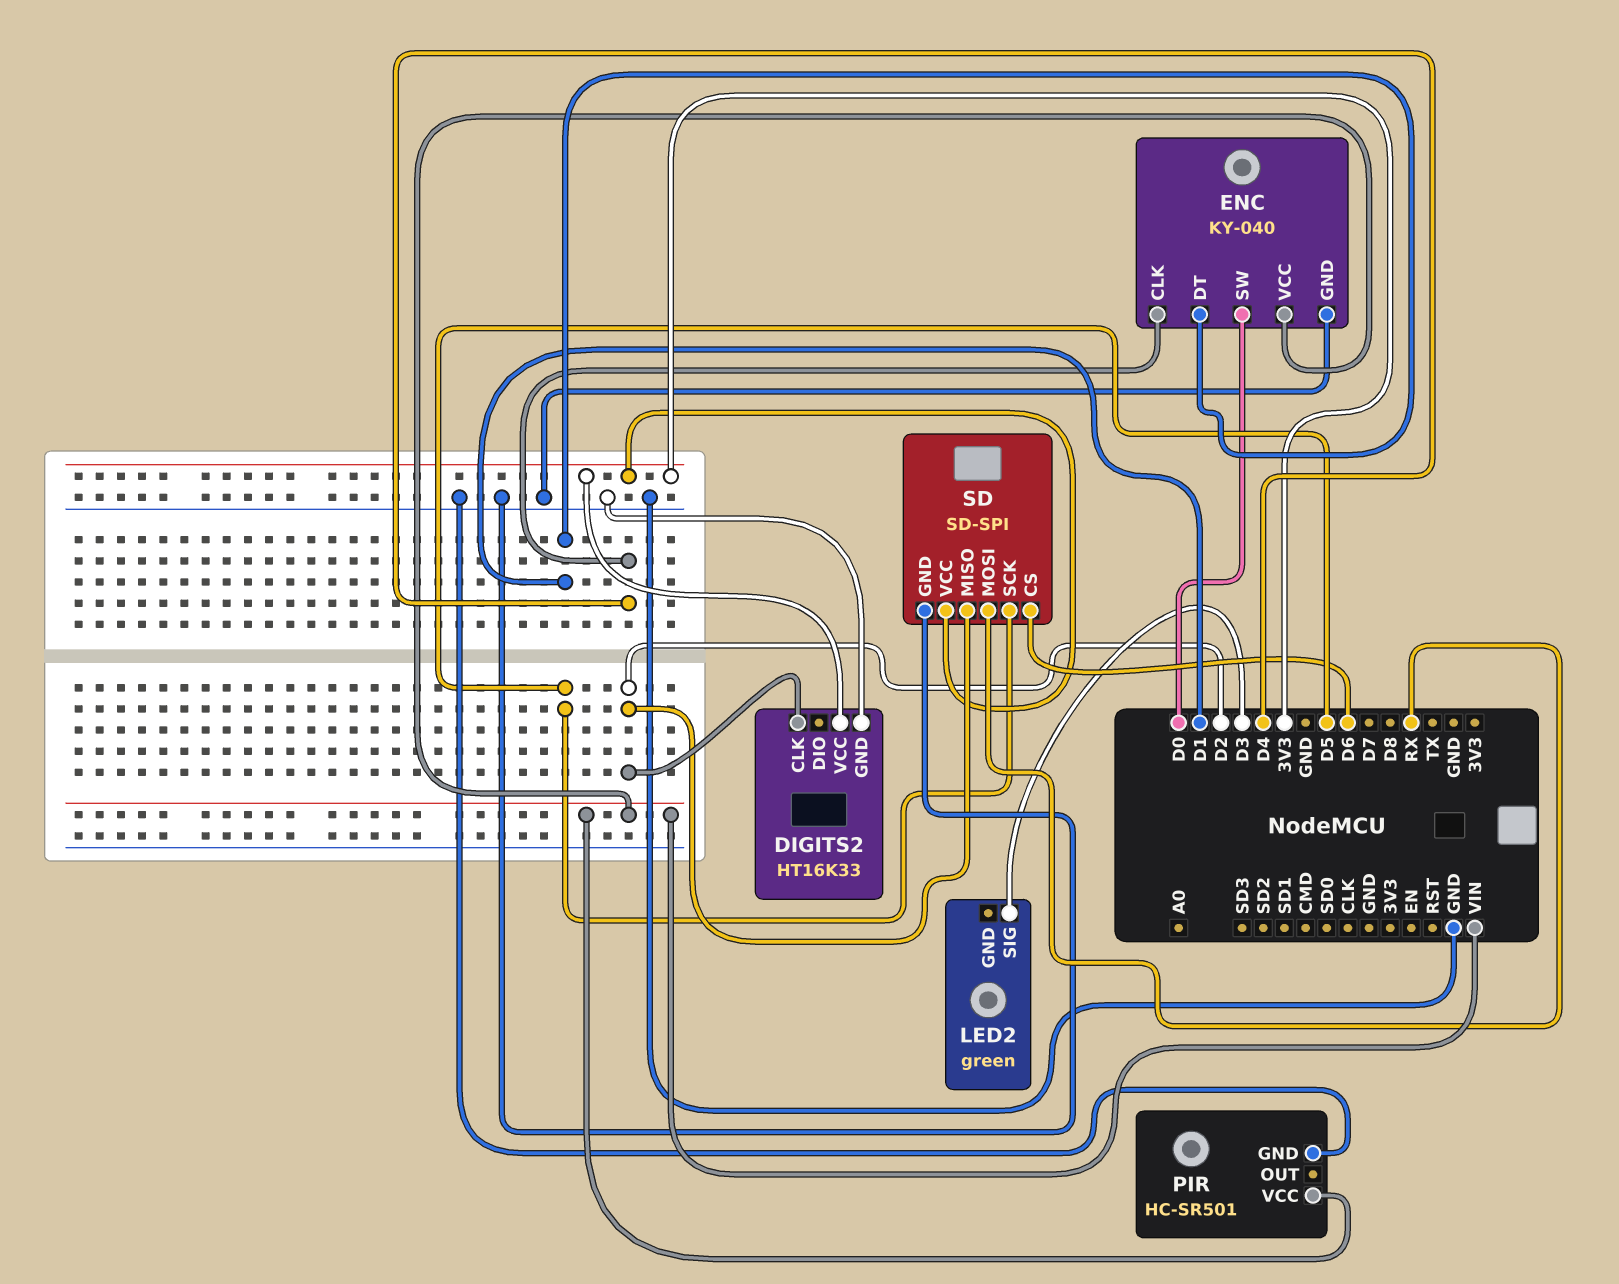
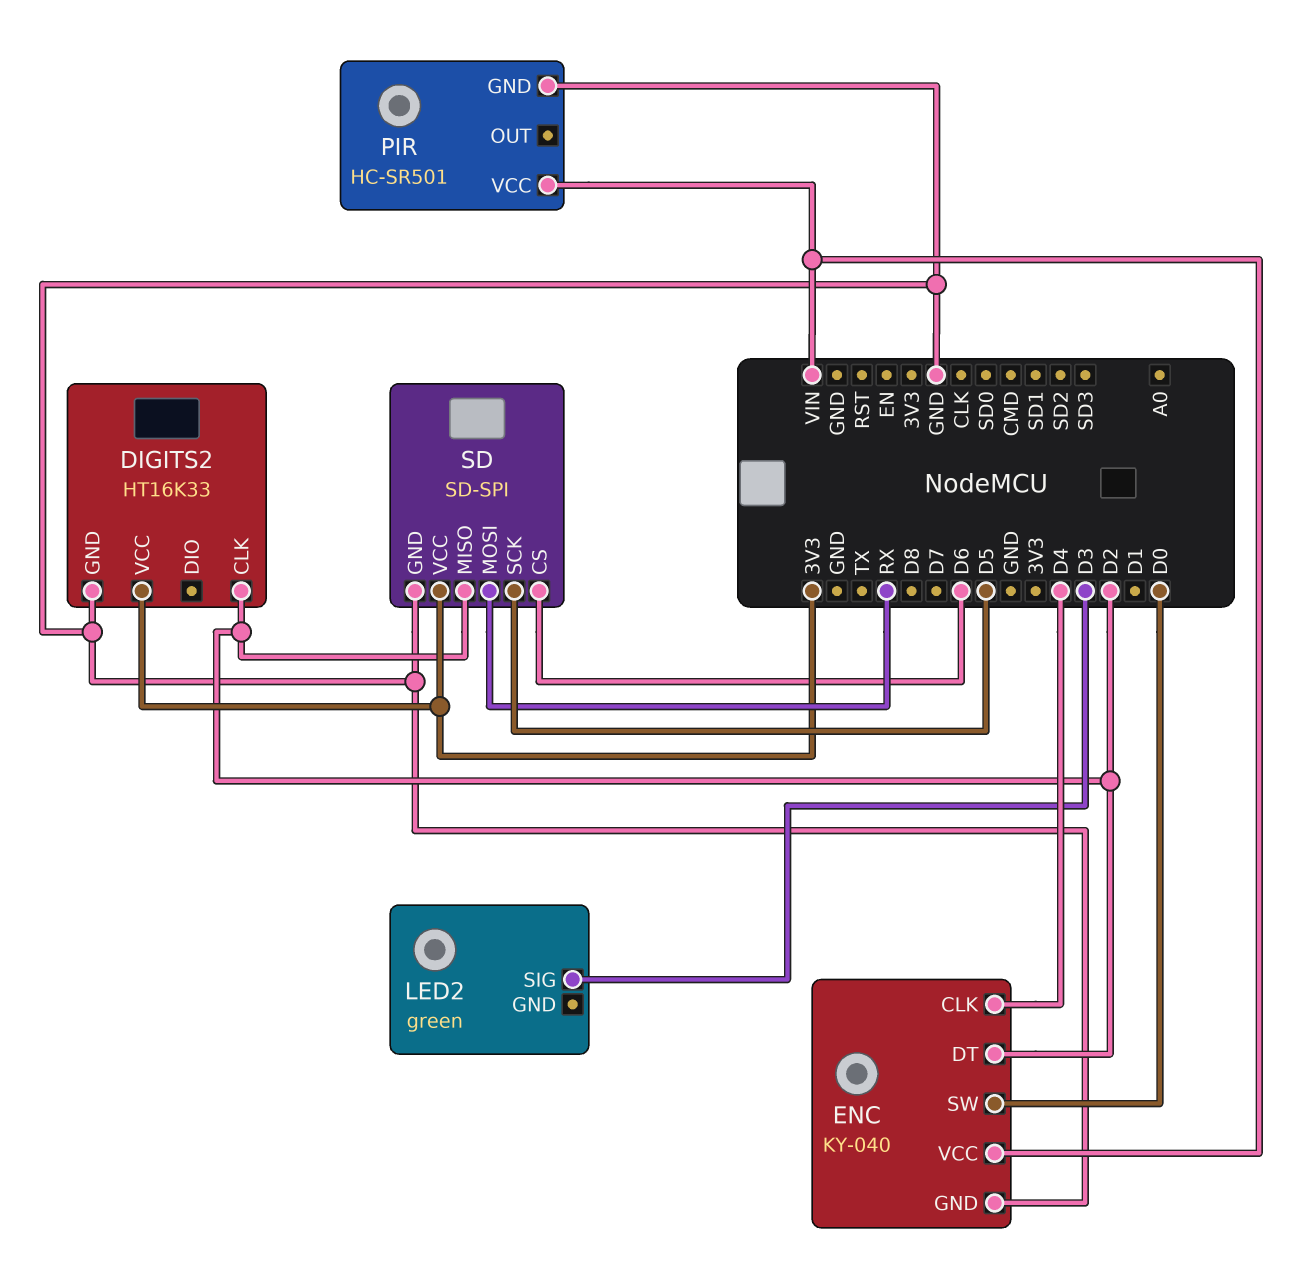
ENC pin DT: D1 -> D2

